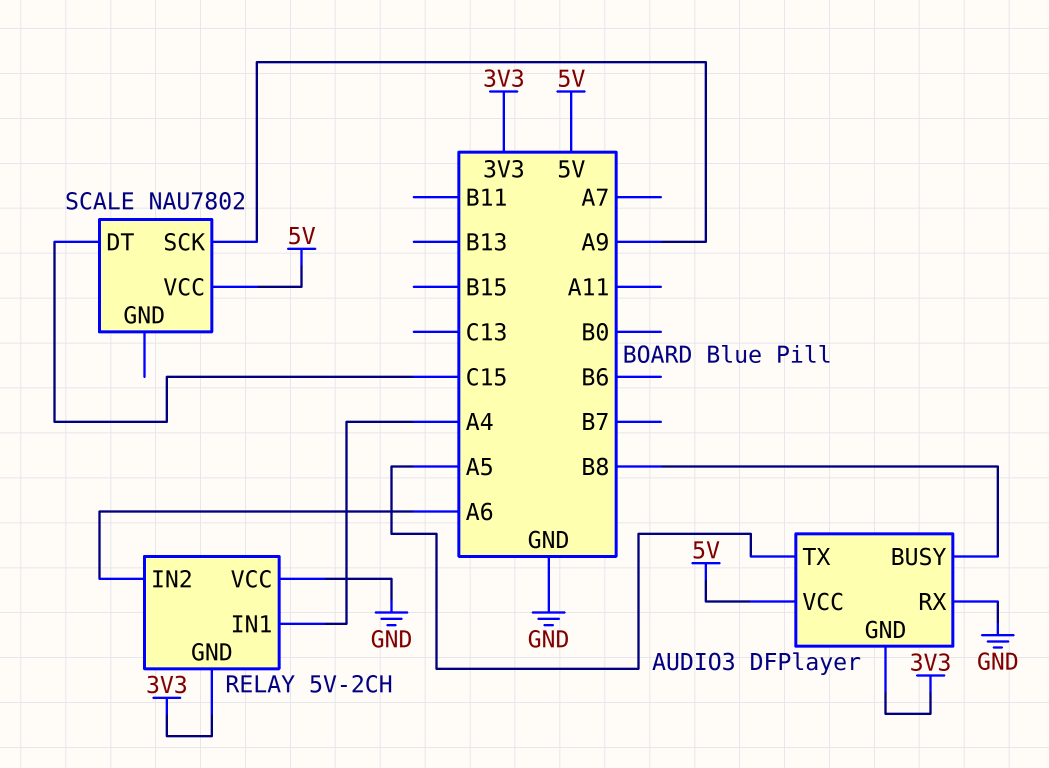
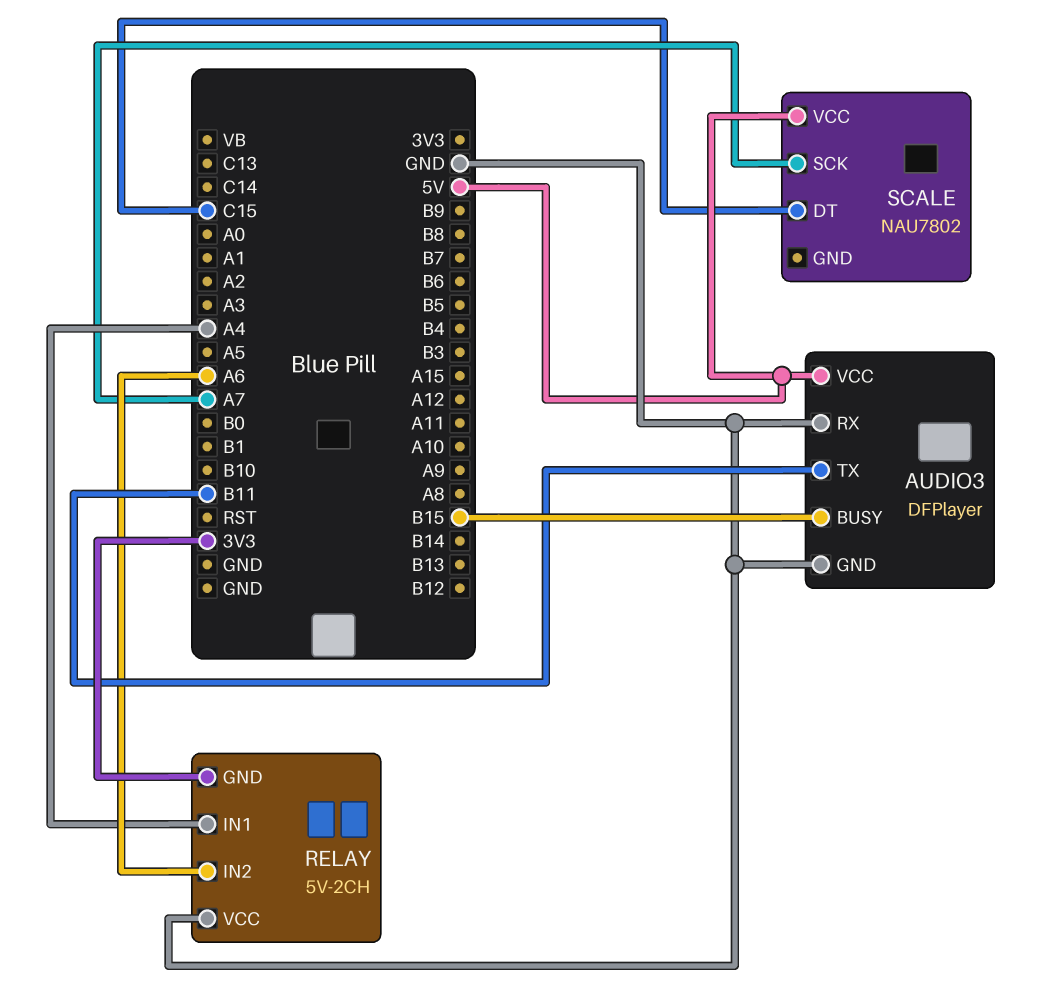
AUDIO3 pin BUSY: B8 -> B15
AUDIO3 pin GND: 3V3 -> GND
AUDIO3 pin TX: A5 -> B11
SCALE pin SCK: A9 -> A7

